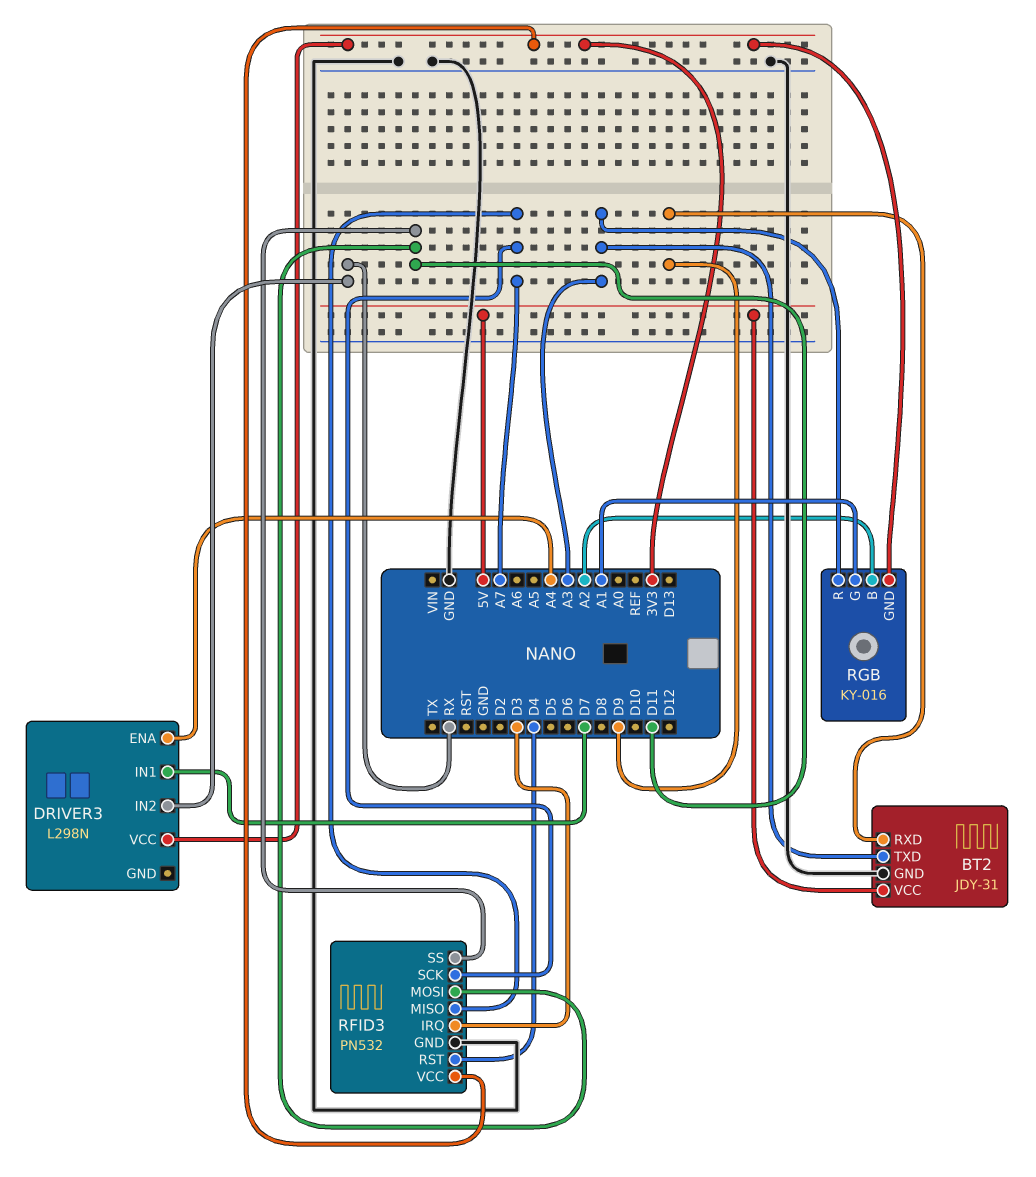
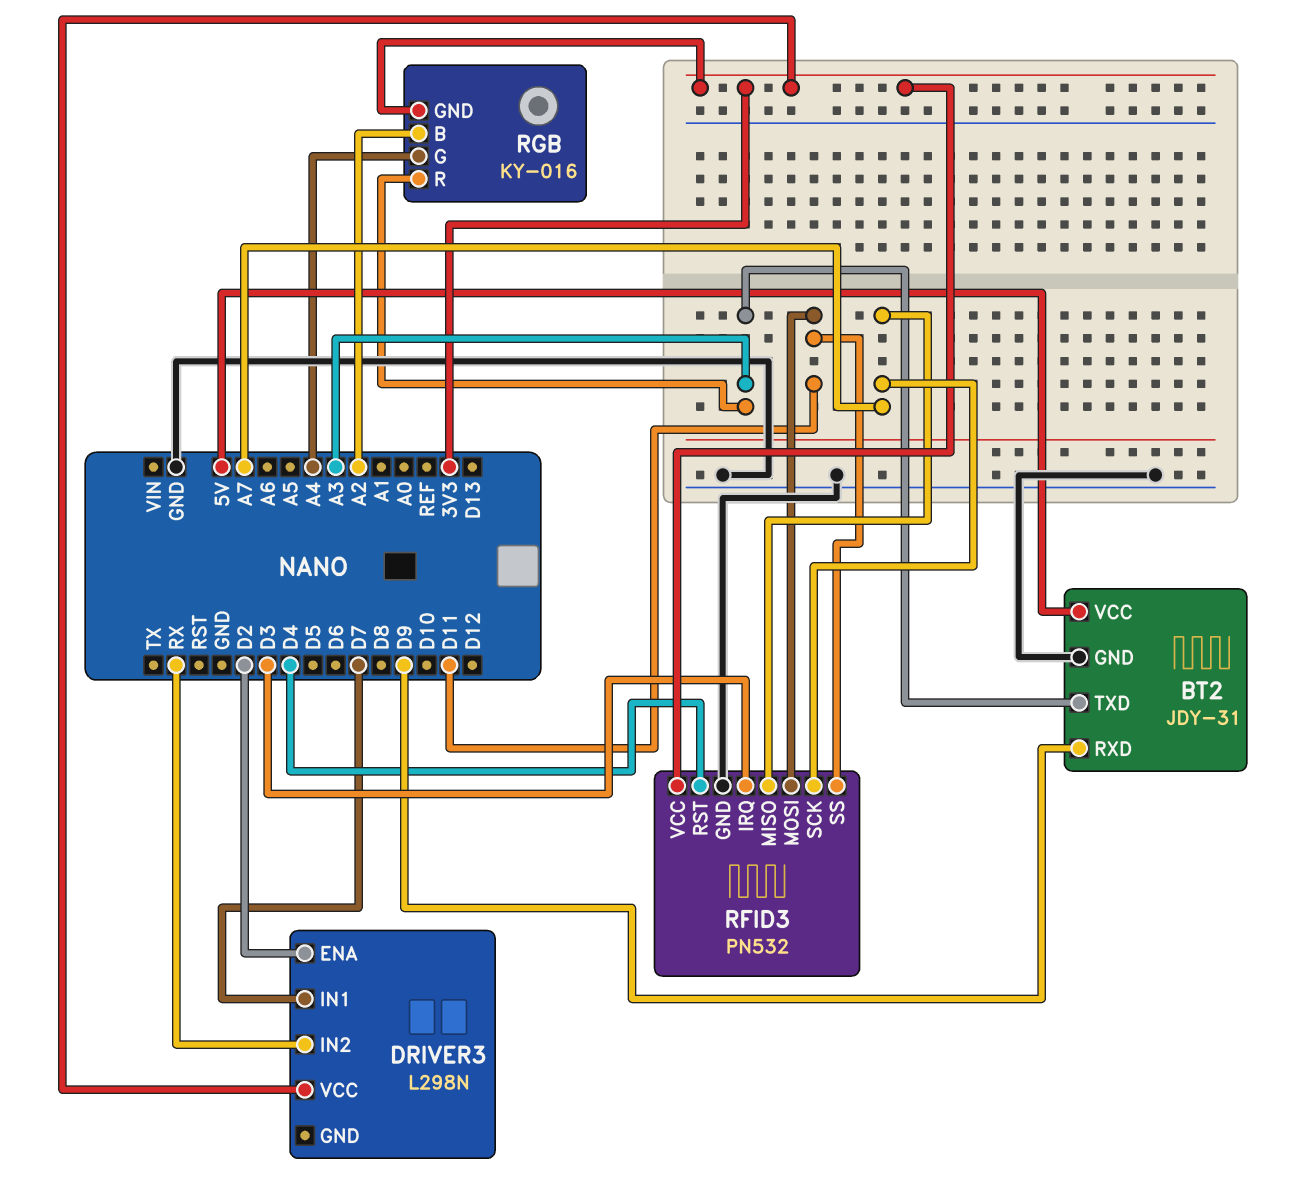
DRIVER3 pin ENA: A4 -> D2
RGB pin G: A1 -> A4

